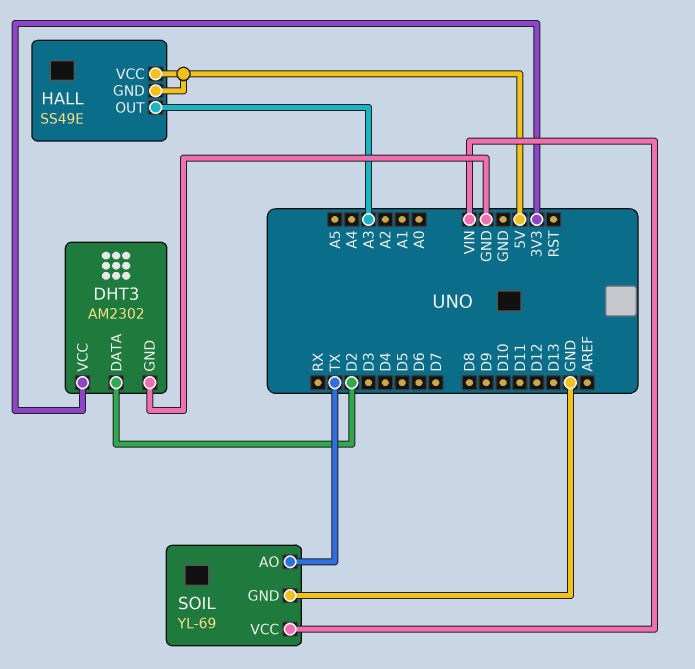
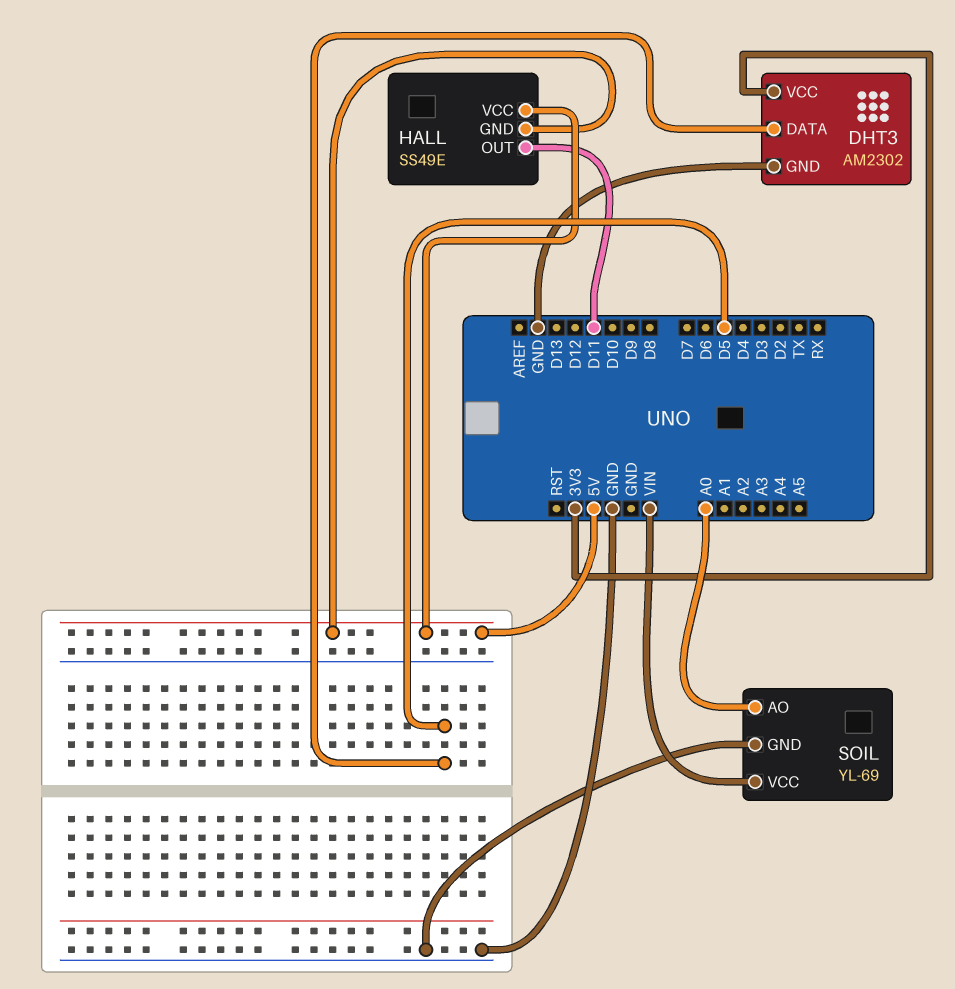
DHT3 pin DATA: D2 -> D5
HALL pin OUT: A3 -> D11
SOIL pin AO: TX -> A0

